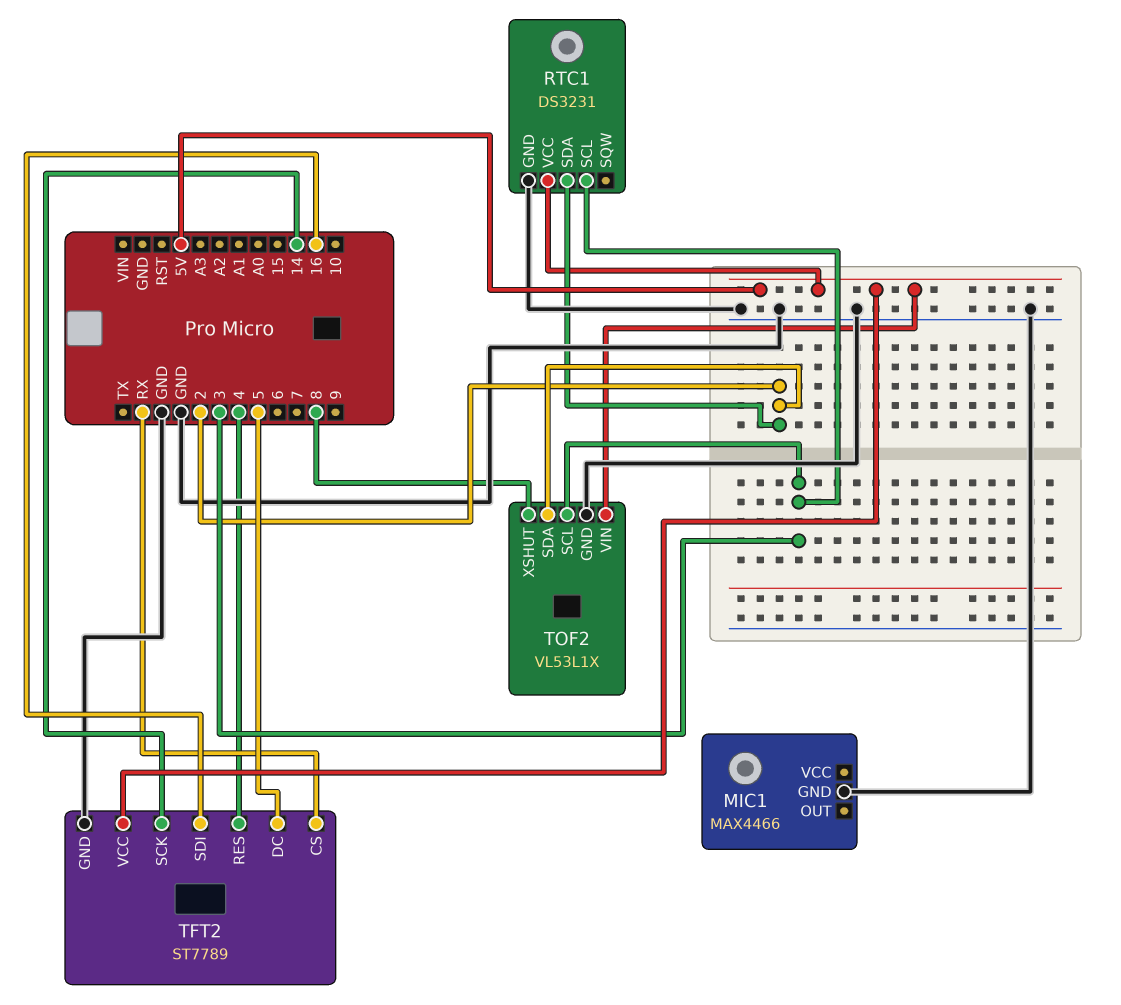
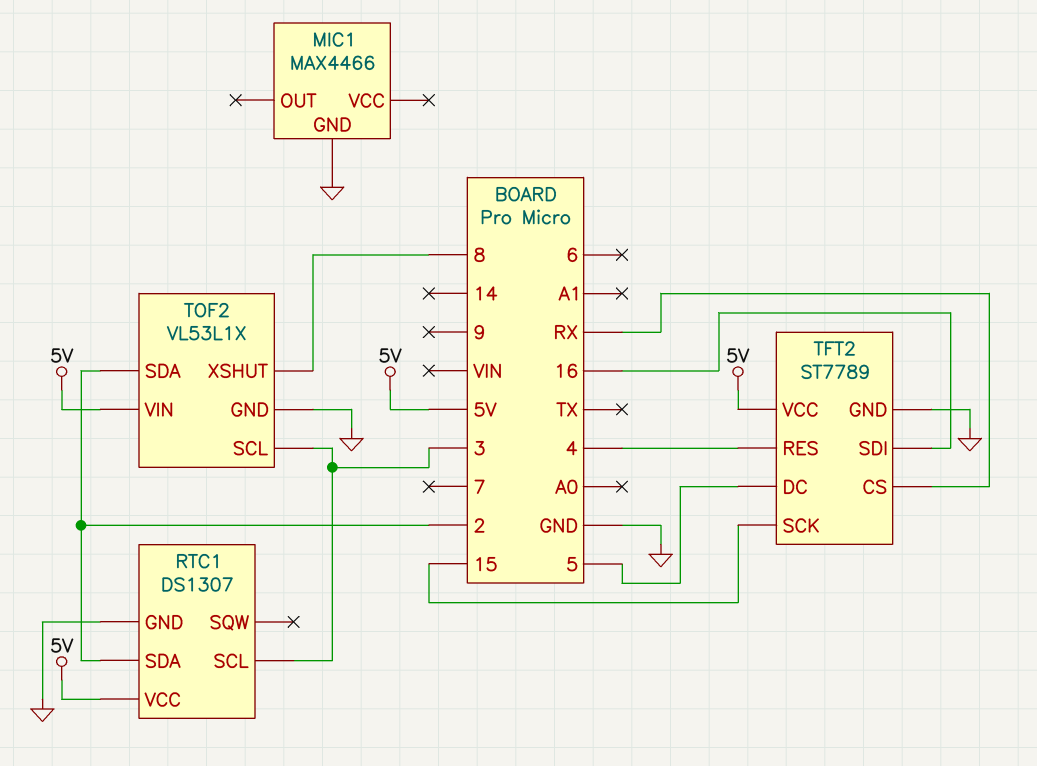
RTC1: DS3231 -> DS1307
TFT2 pin SCK: 14 -> 15

